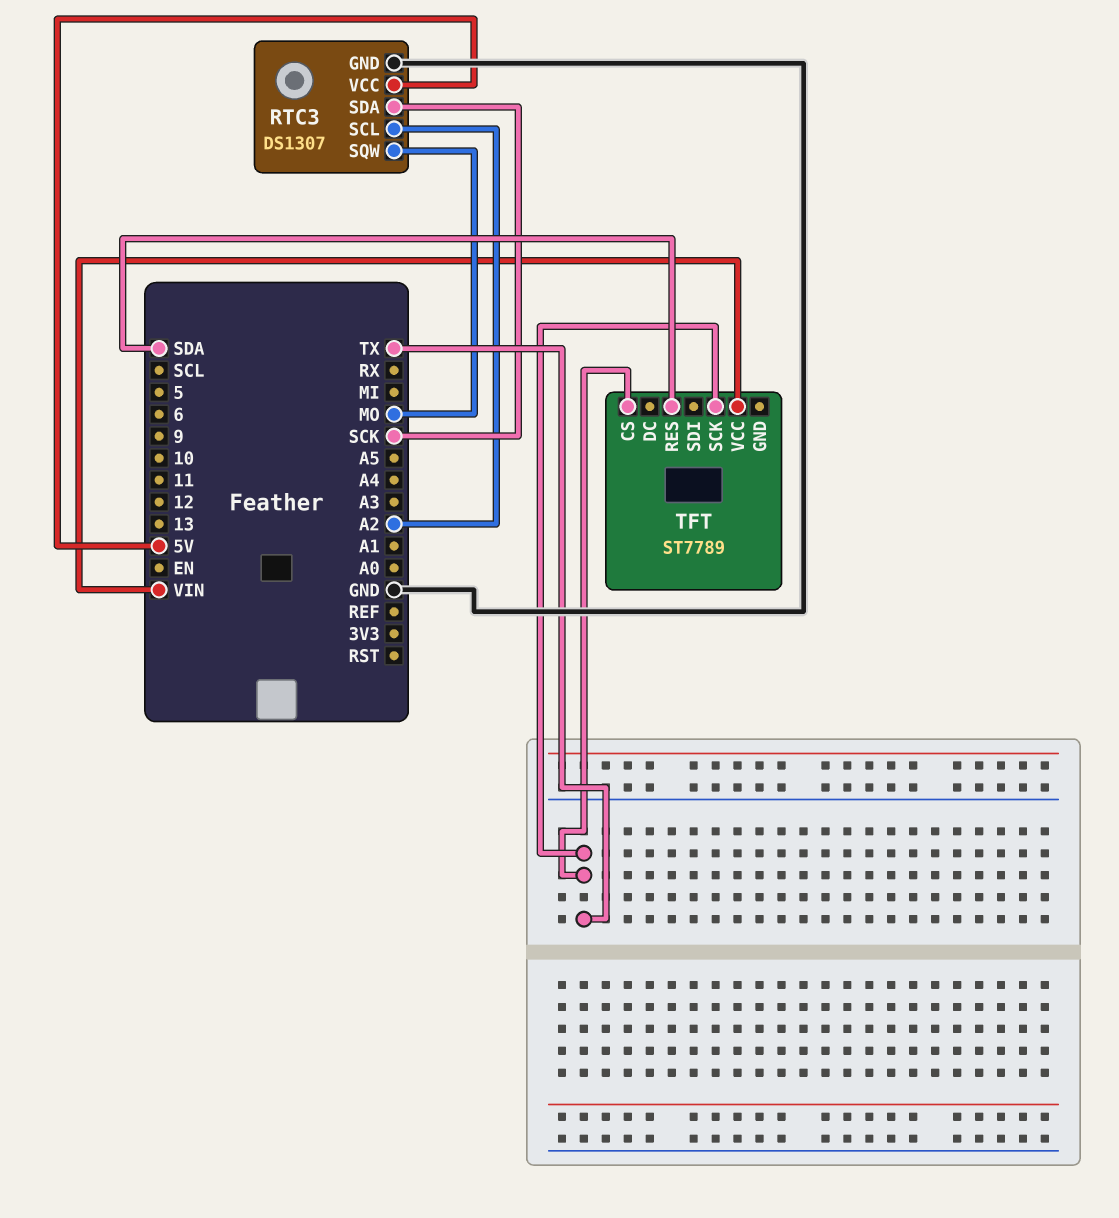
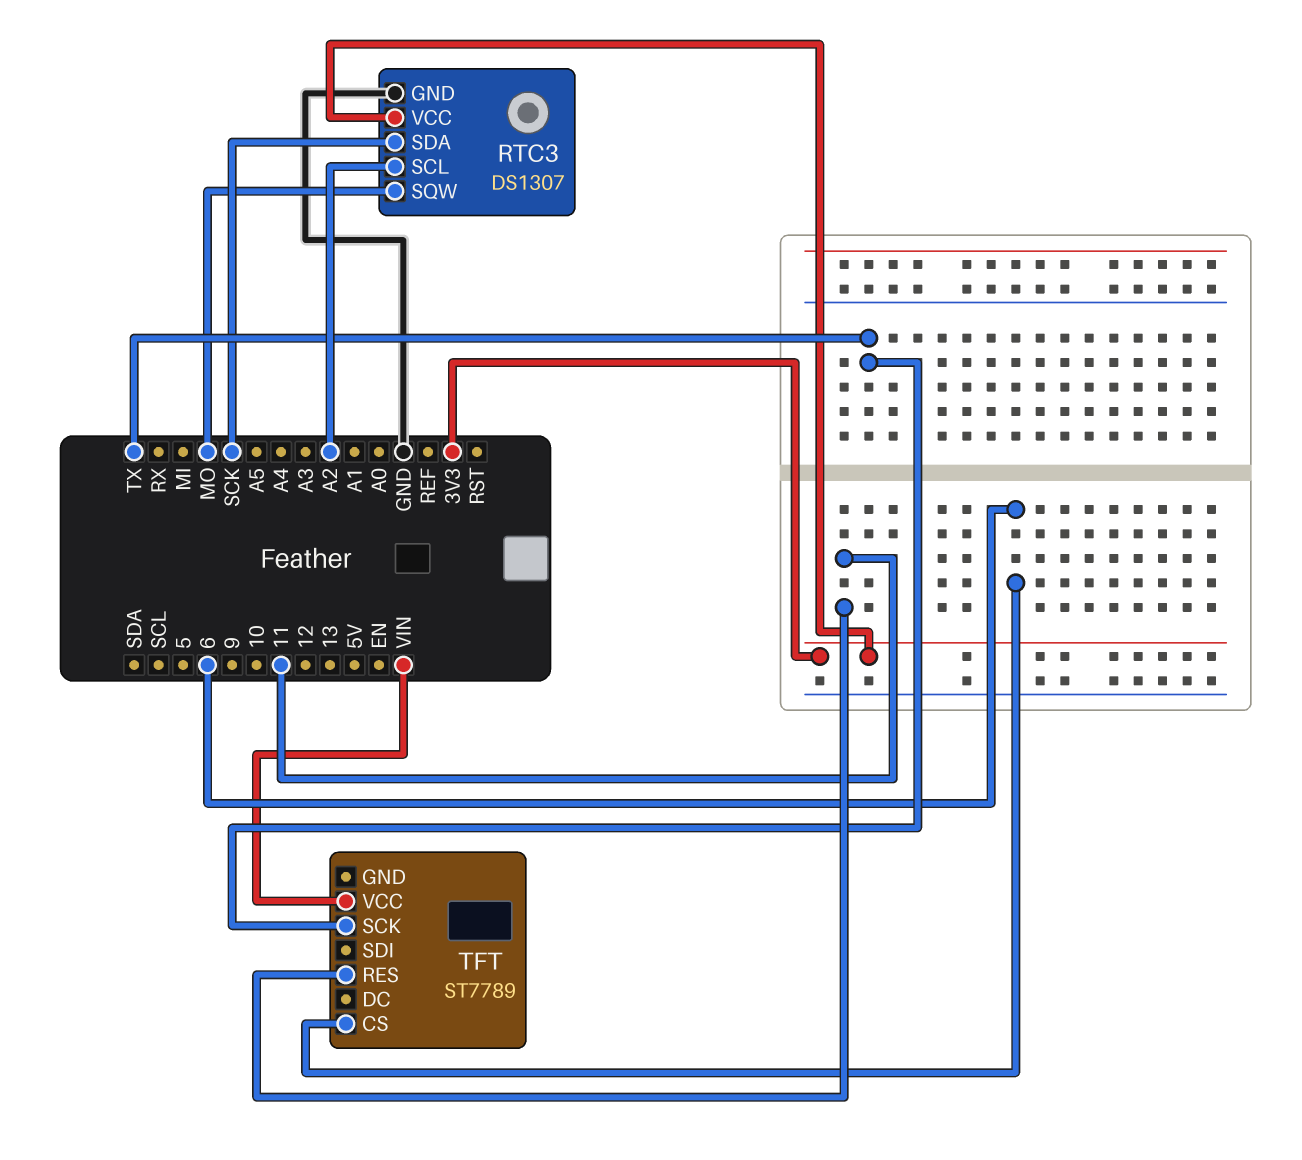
RTC3 pin VCC: 5V -> 3V3
TFT pin CS: TX -> 6
TFT pin RES: SDA -> 11

